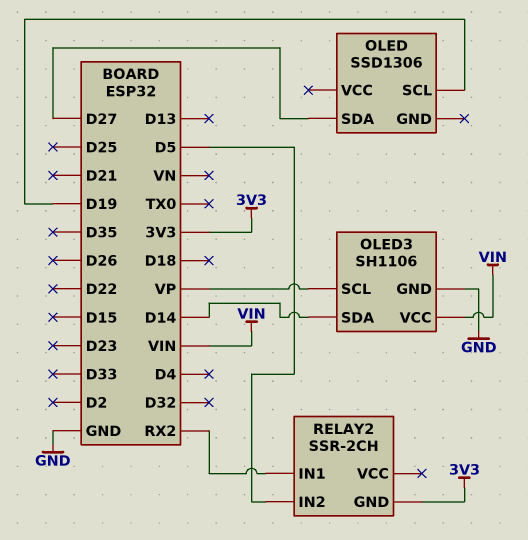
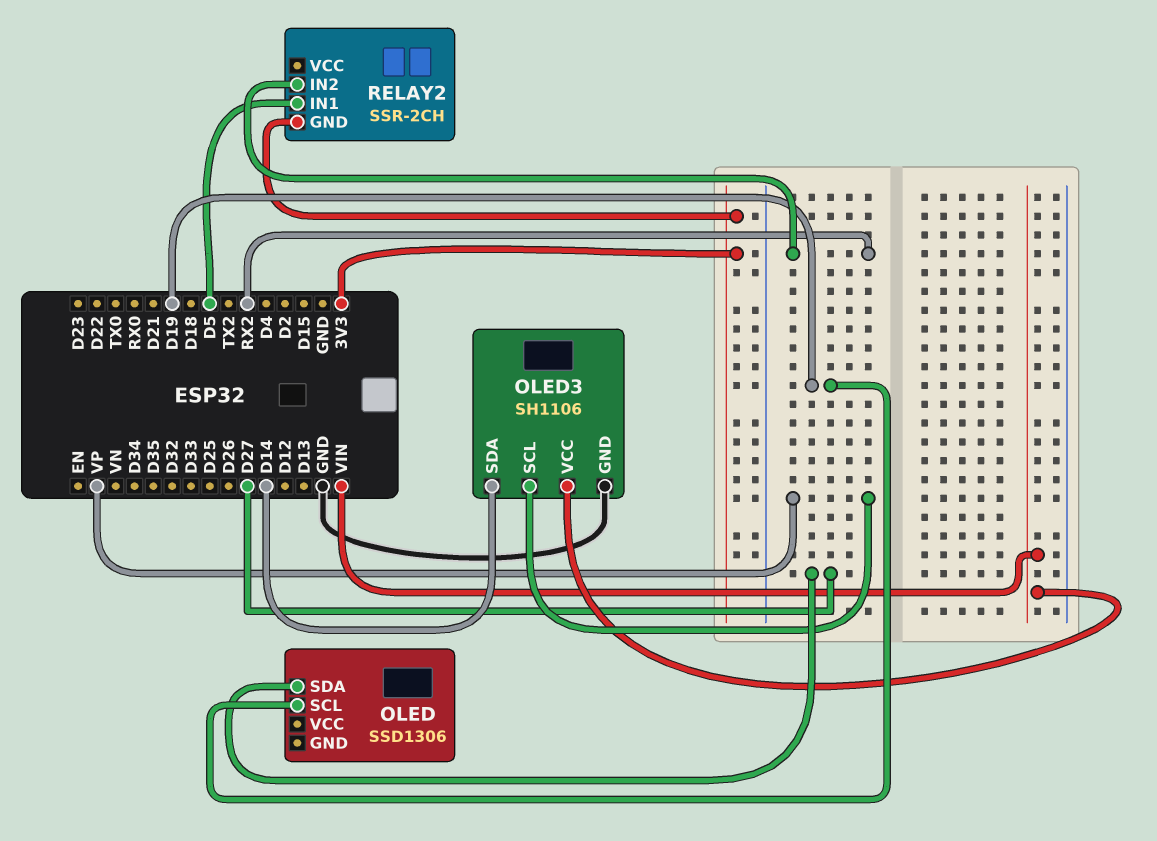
RELAY2 pin IN1: RX2 -> D5
RELAY2 pin IN2: D5 -> RX2

